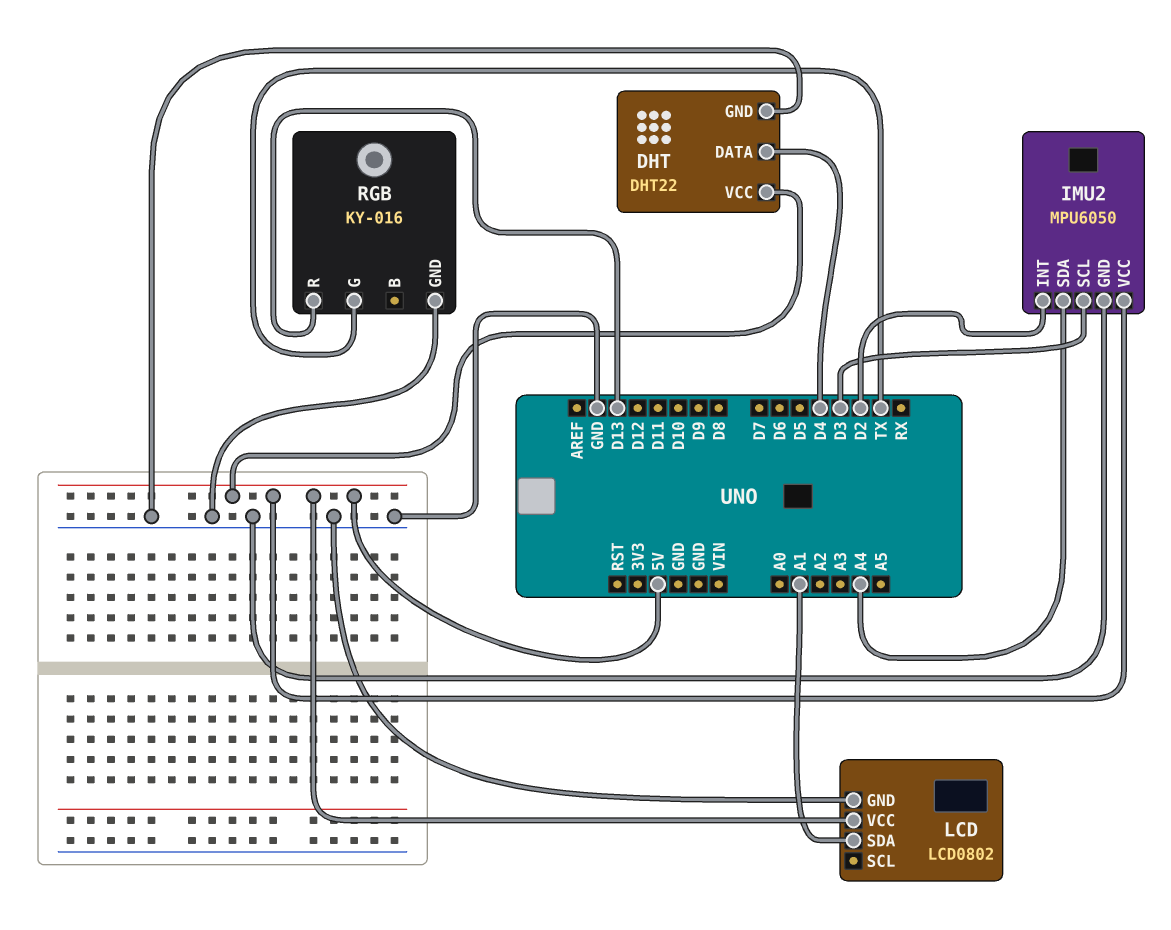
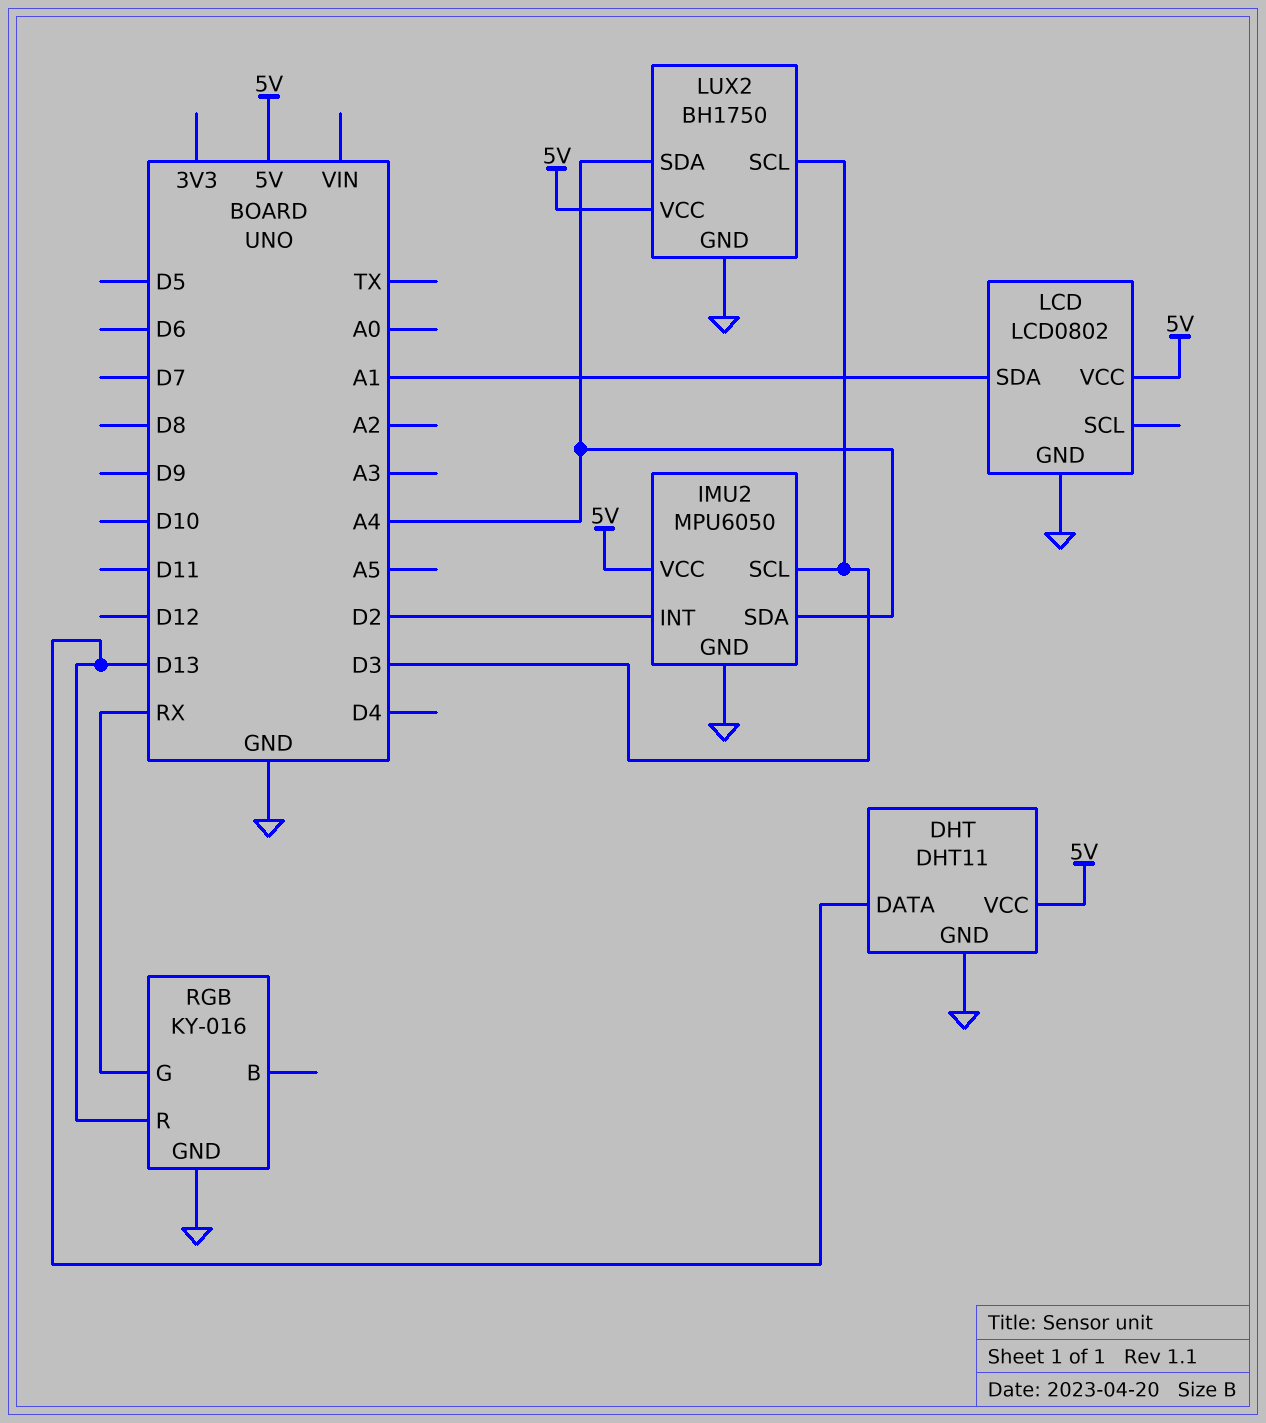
DHT: DHT22 -> DHT11
DHT pin DATA: D4 -> D13
LUX2: none -> BH1750
LUX2 pin GND: none -> GND
LUX2 pin SCL: none -> D3
LUX2 pin SDA: none -> A4
LUX2 pin VCC: none -> 5V
RGB pin G: TX -> RX

